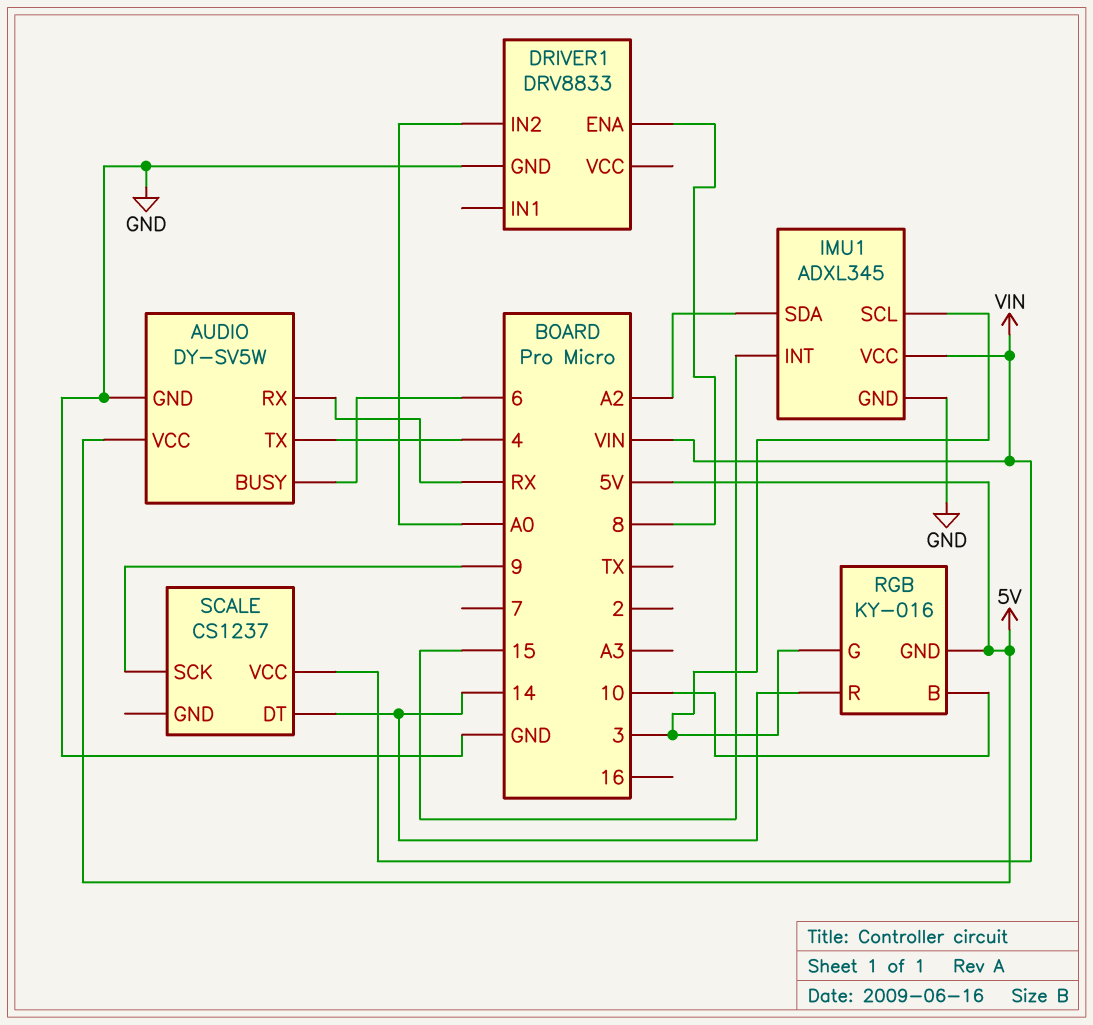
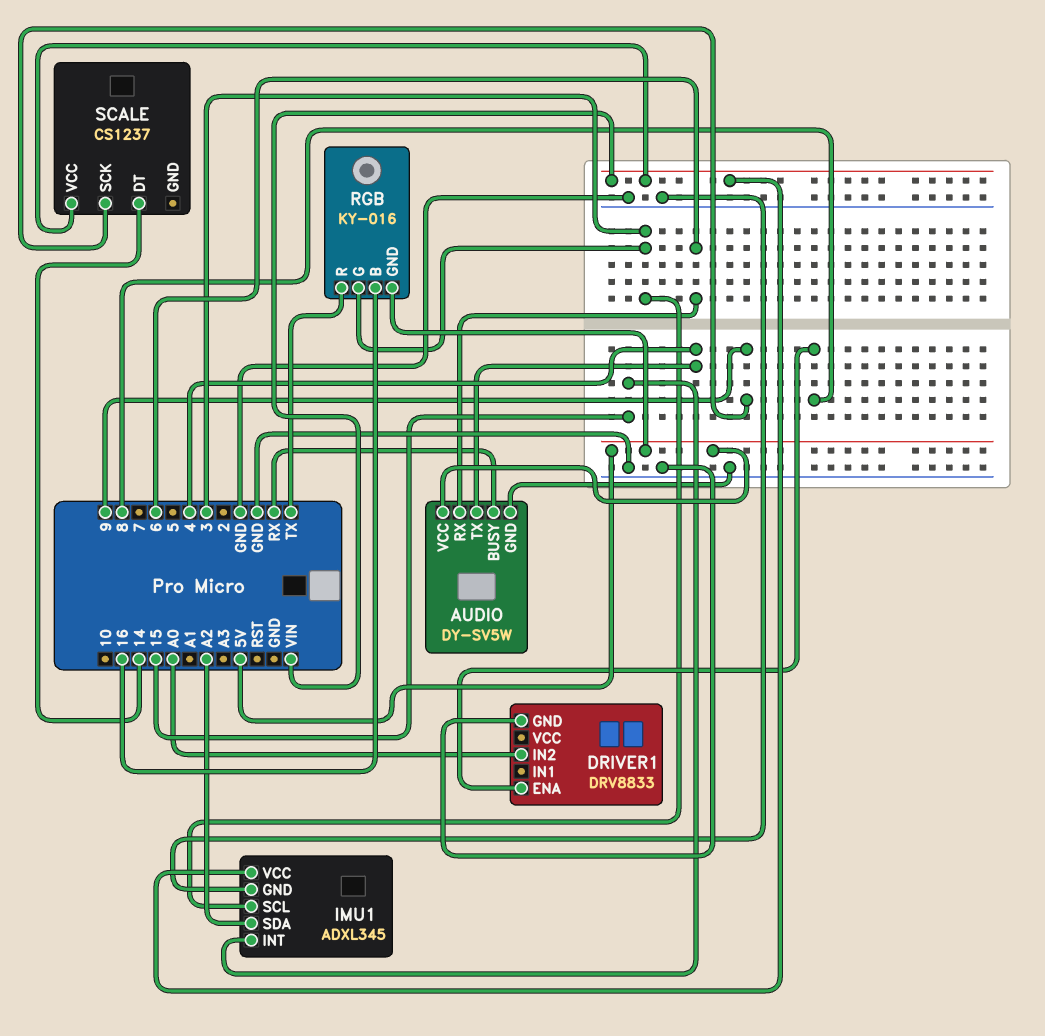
AUDIO pin BUSY: 6 -> RX
AUDIO pin RX: RX -> 6
RGB pin B: 10 -> 16
RGB pin R: 14 -> TX

